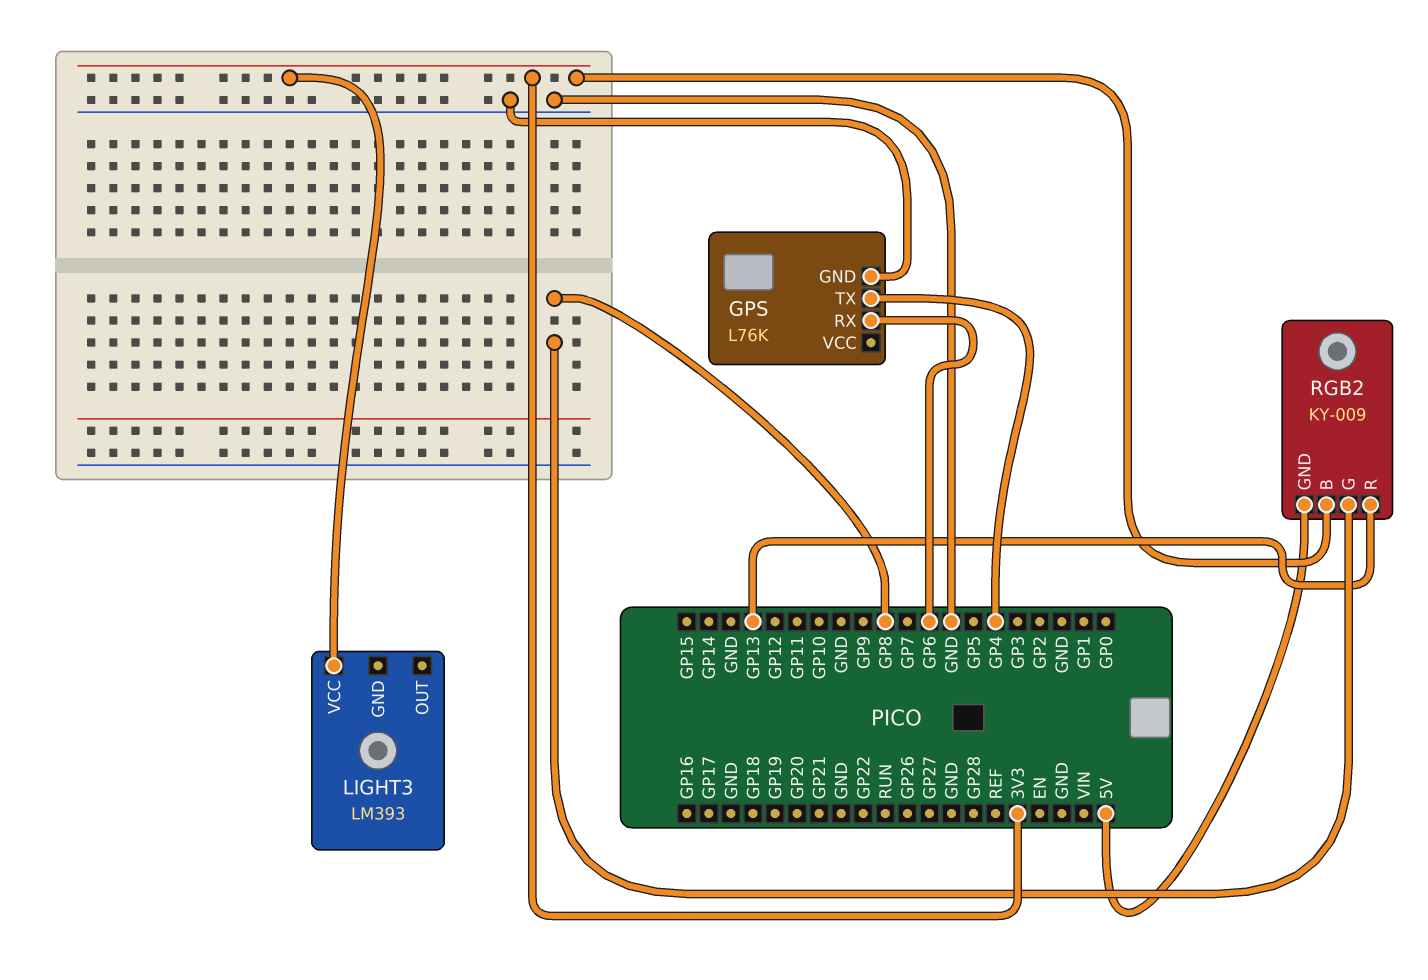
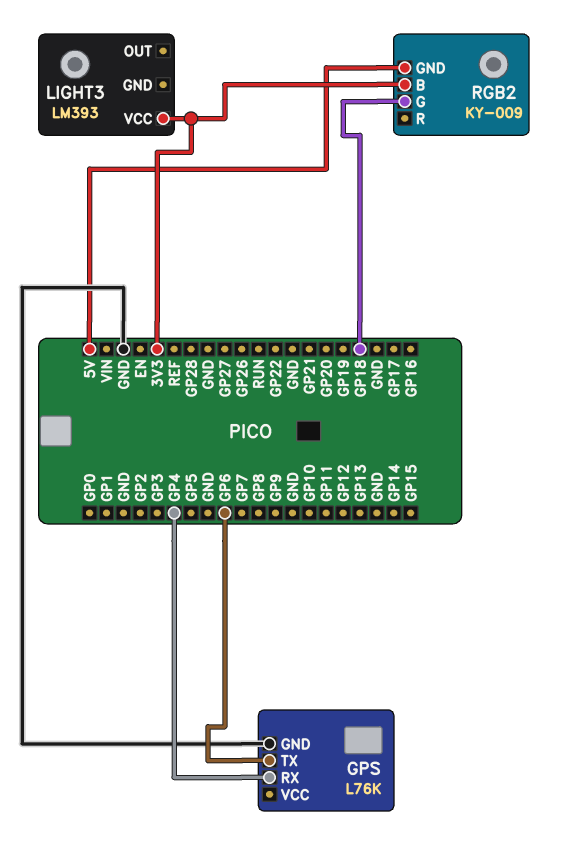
GPS pin RX: GP6 -> GP4
GPS pin TX: GP4 -> GP6
RGB2 pin G: GP8 -> GP18
RGB2 pin R: GP13 -> none

